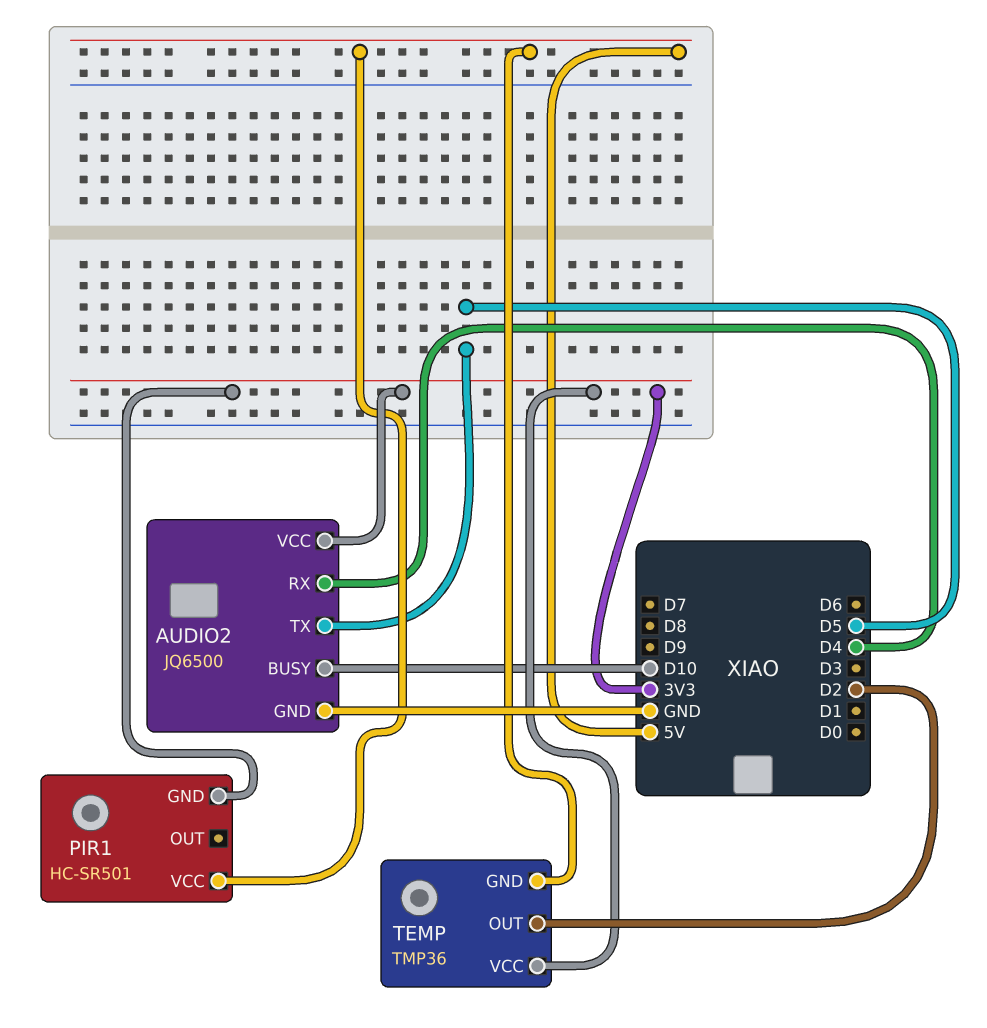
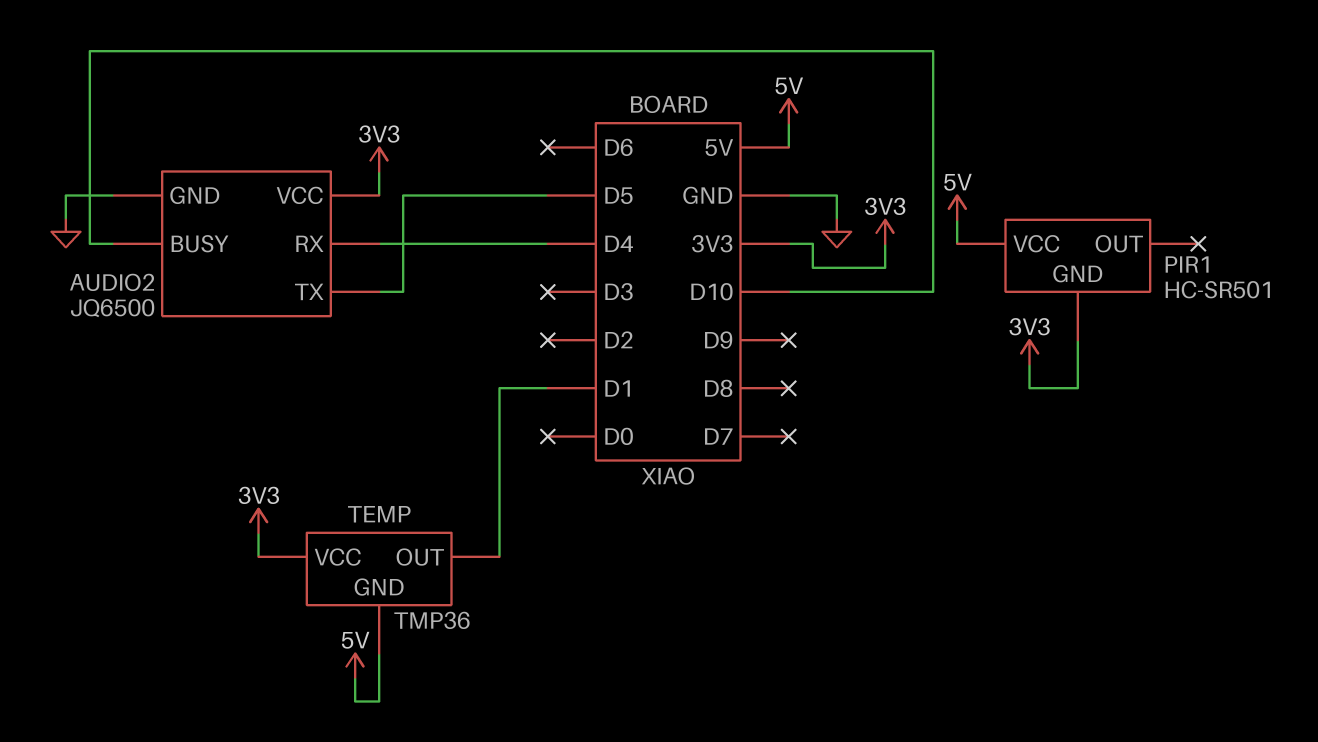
TEMP pin OUT: D2 -> D1

